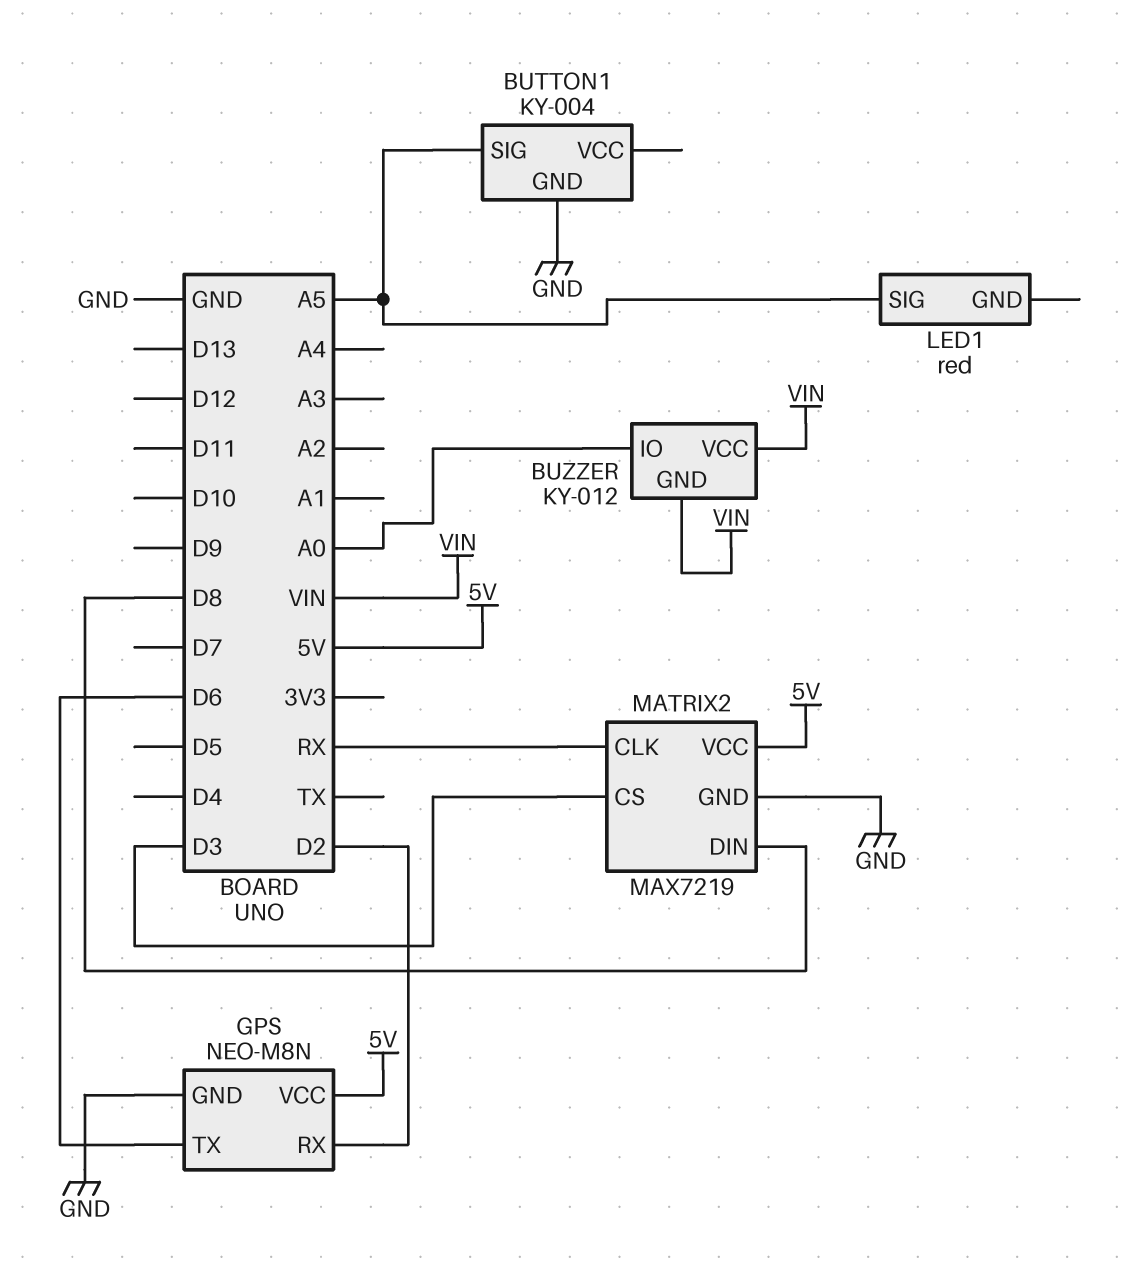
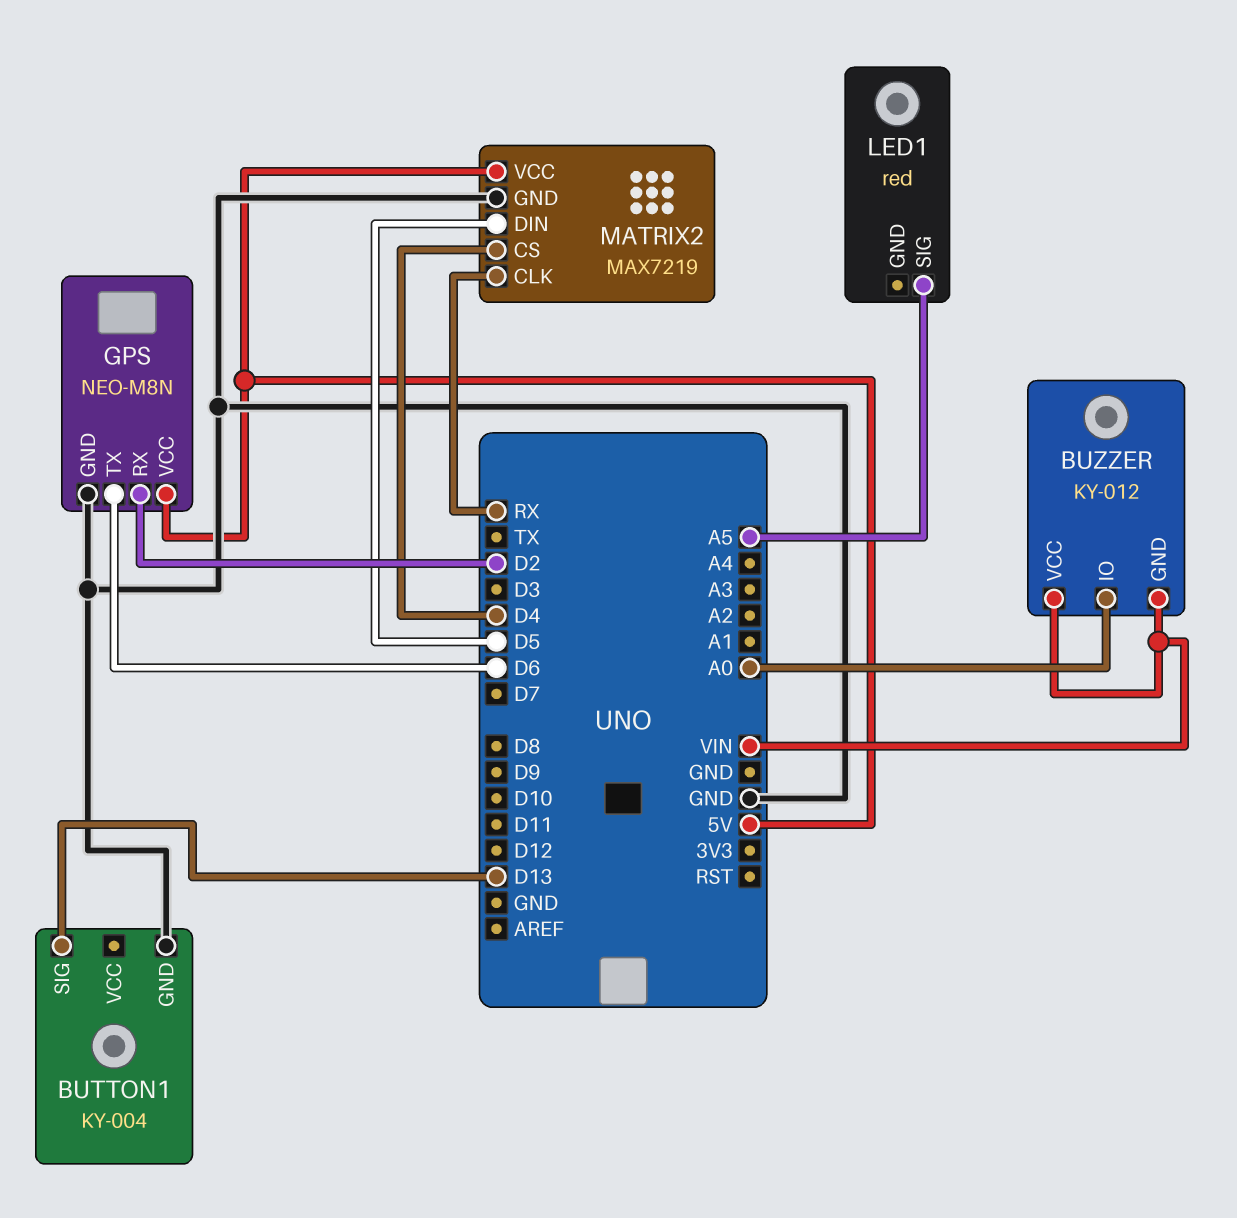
BUTTON1 pin SIG: A5 -> D13
MATRIX2 pin CS: D3 -> D4
MATRIX2 pin DIN: D8 -> D5

